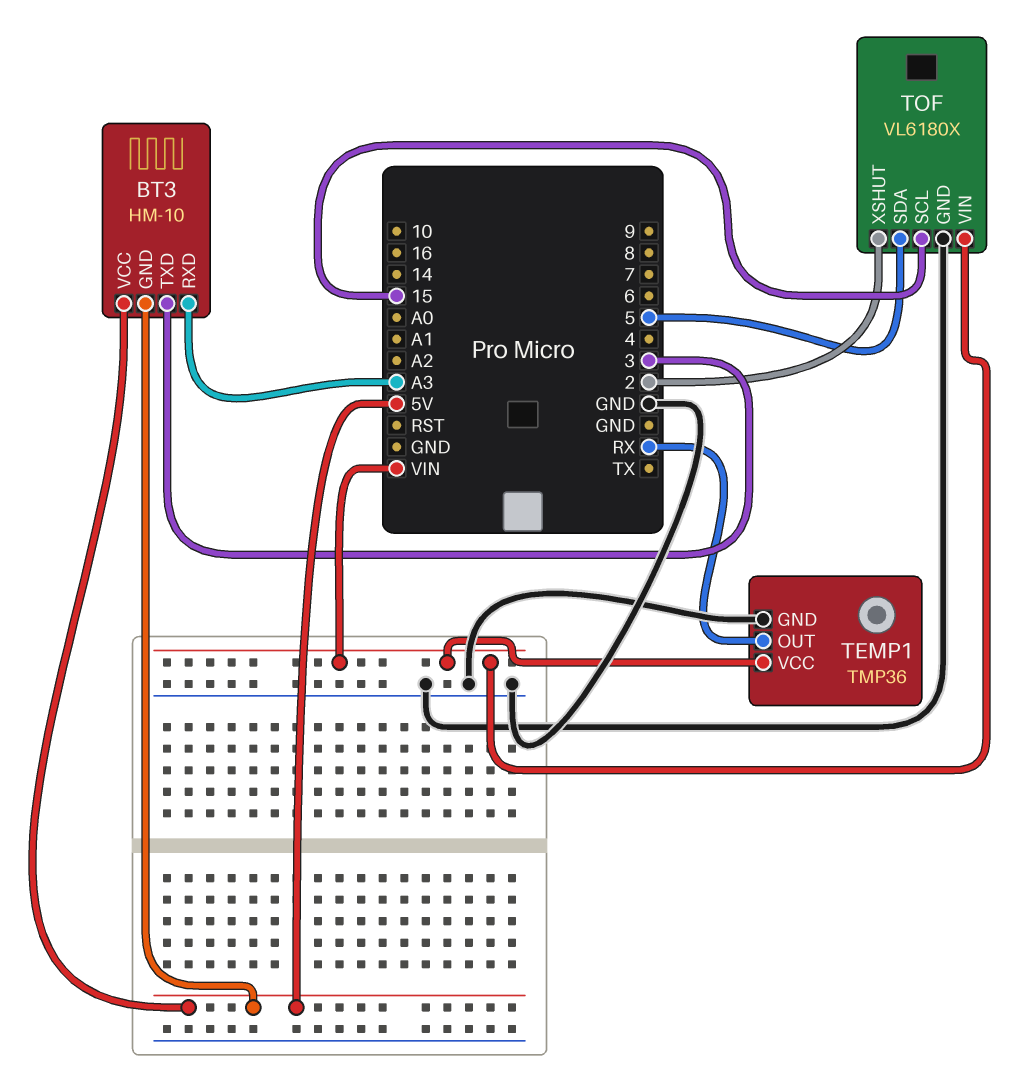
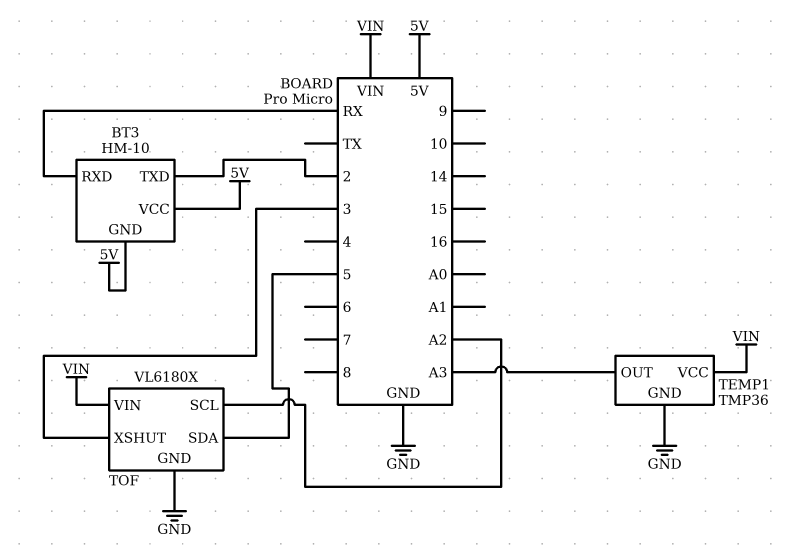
BT3 pin RXD: A3 -> RX
BT3 pin TXD: 3 -> 2
TEMP1 pin OUT: RX -> A3
TOF pin SCL: 15 -> A2
TOF pin XSHUT: 2 -> 3

